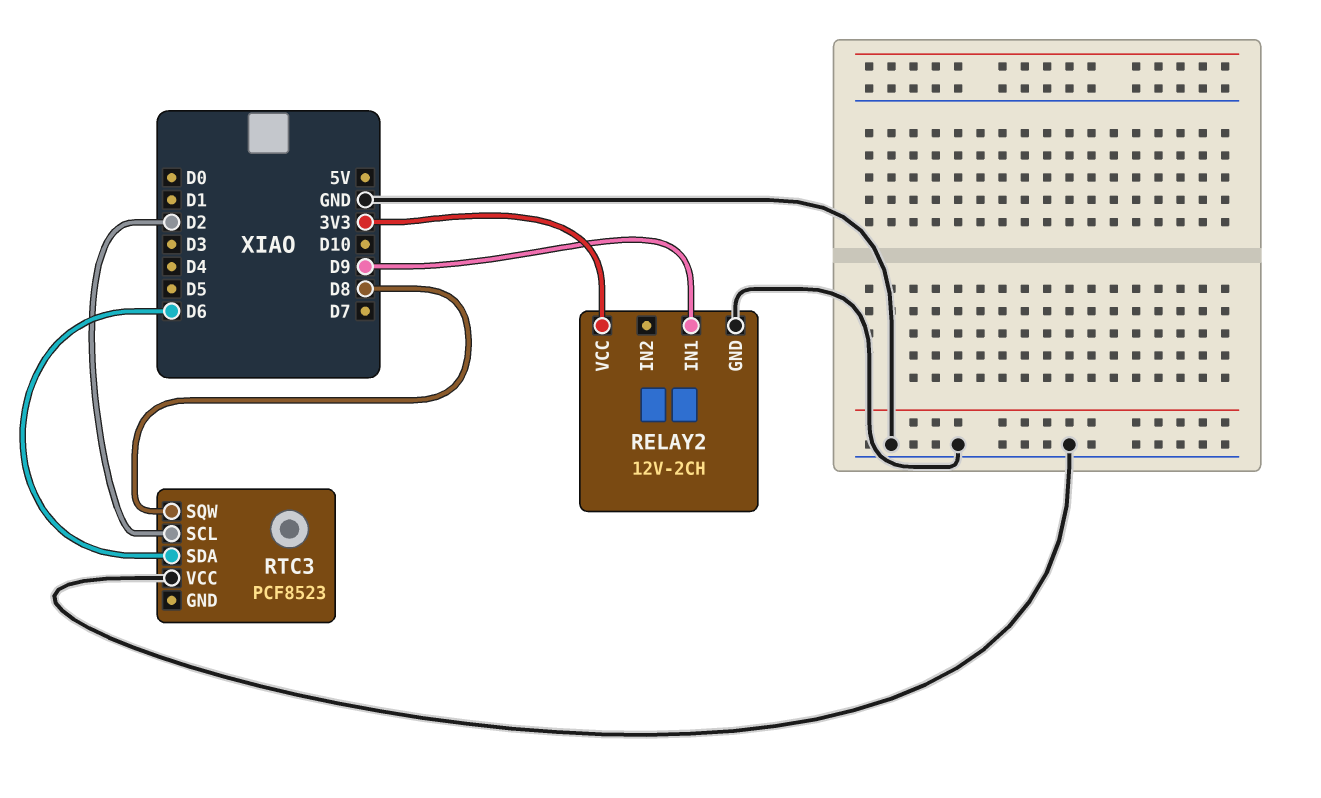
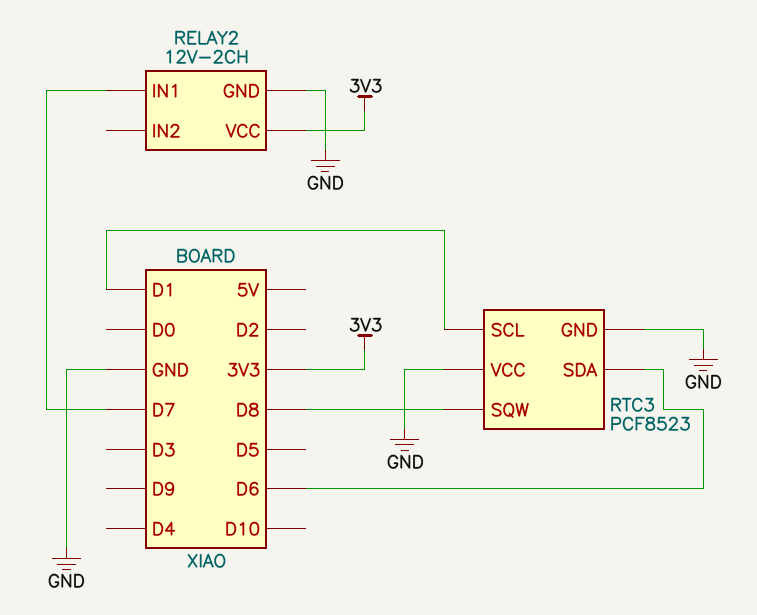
RELAY2 pin IN1: D9 -> D7
RTC3 pin GND: none -> GND
RTC3 pin SCL: D2 -> D1

